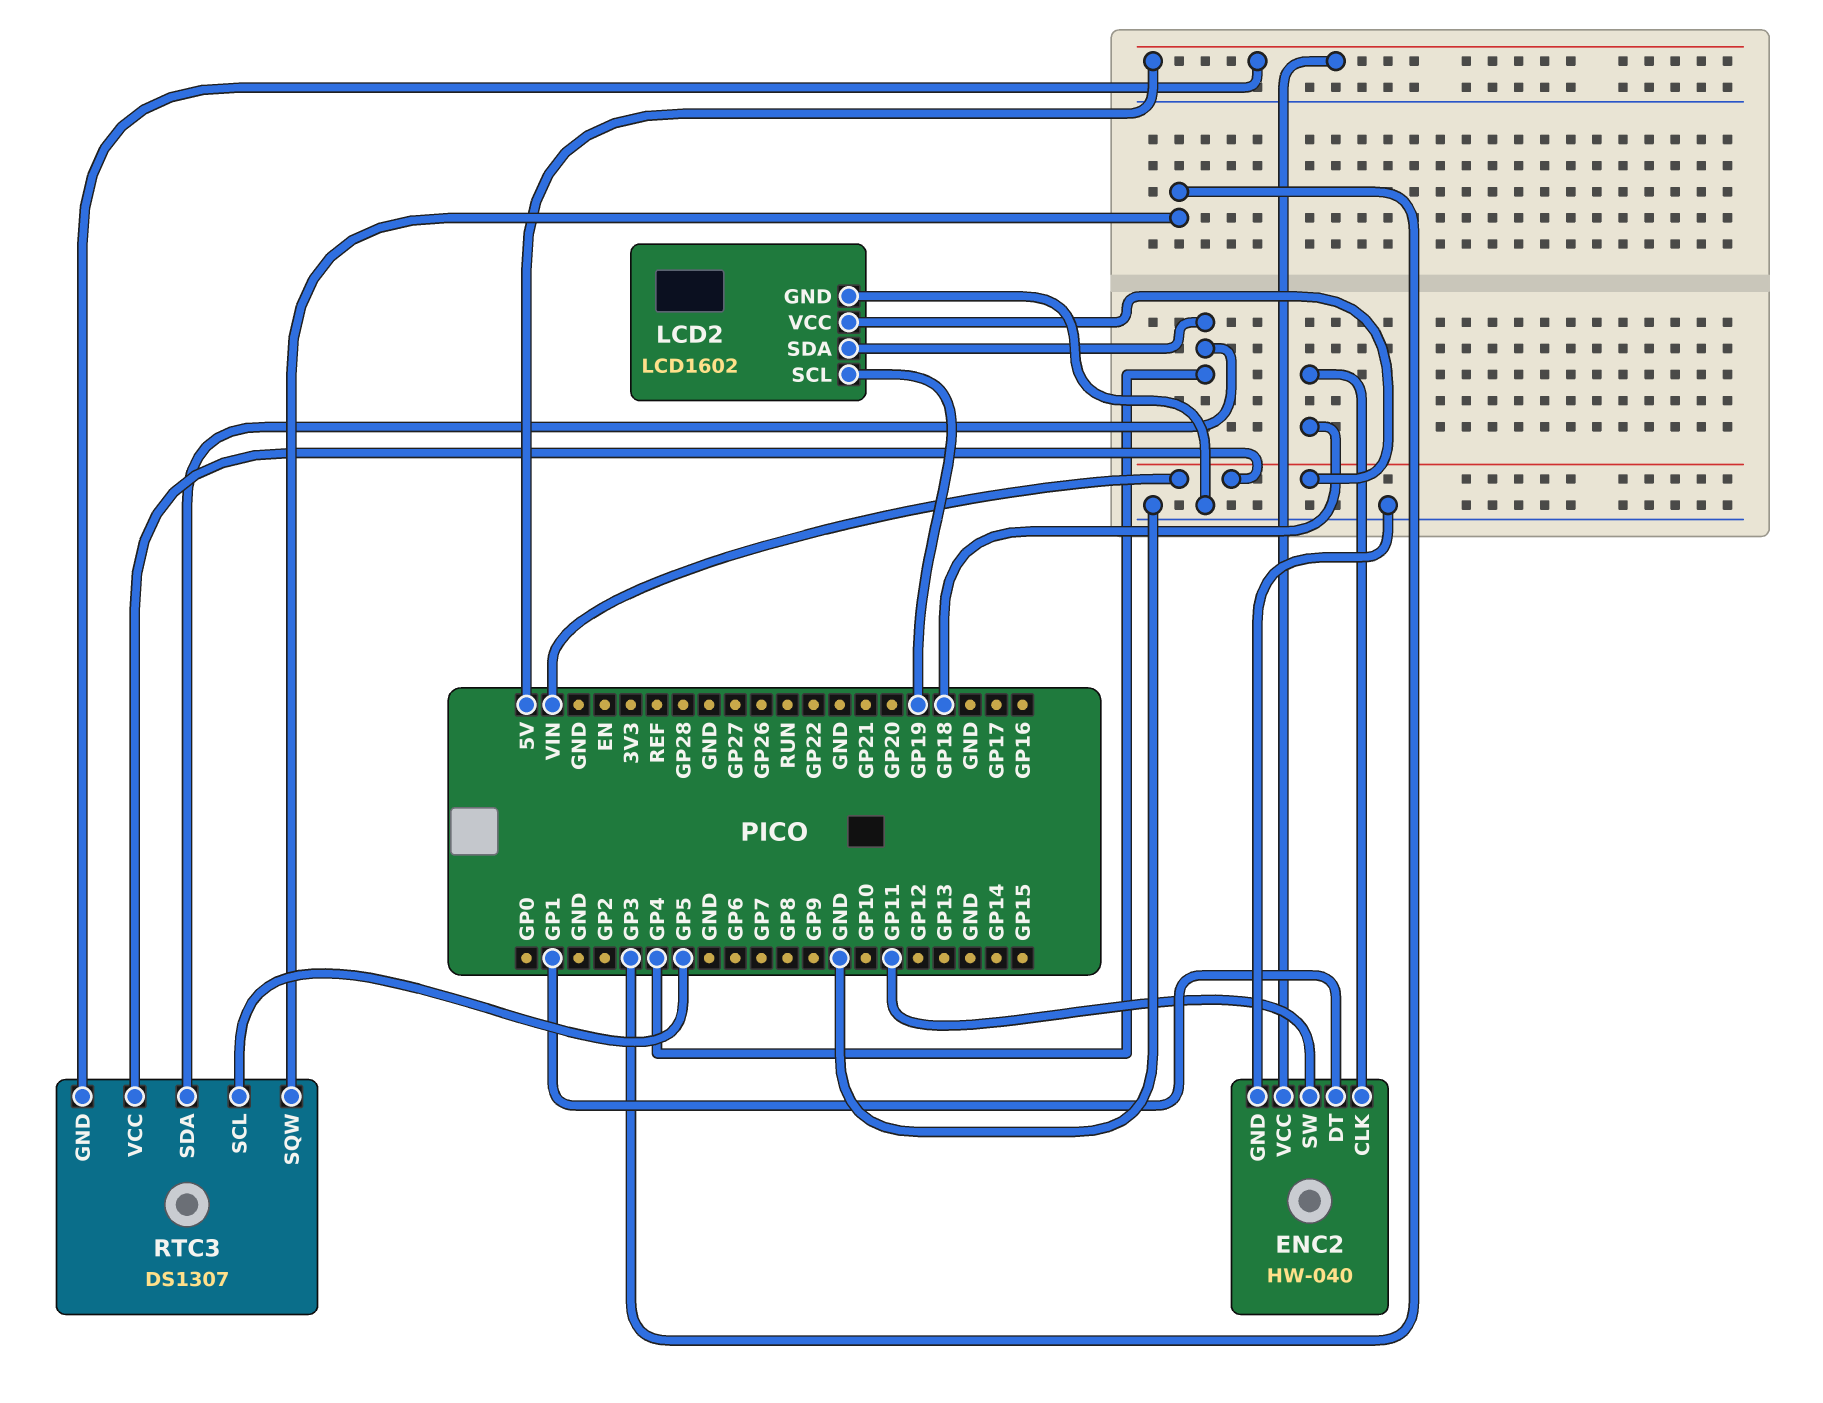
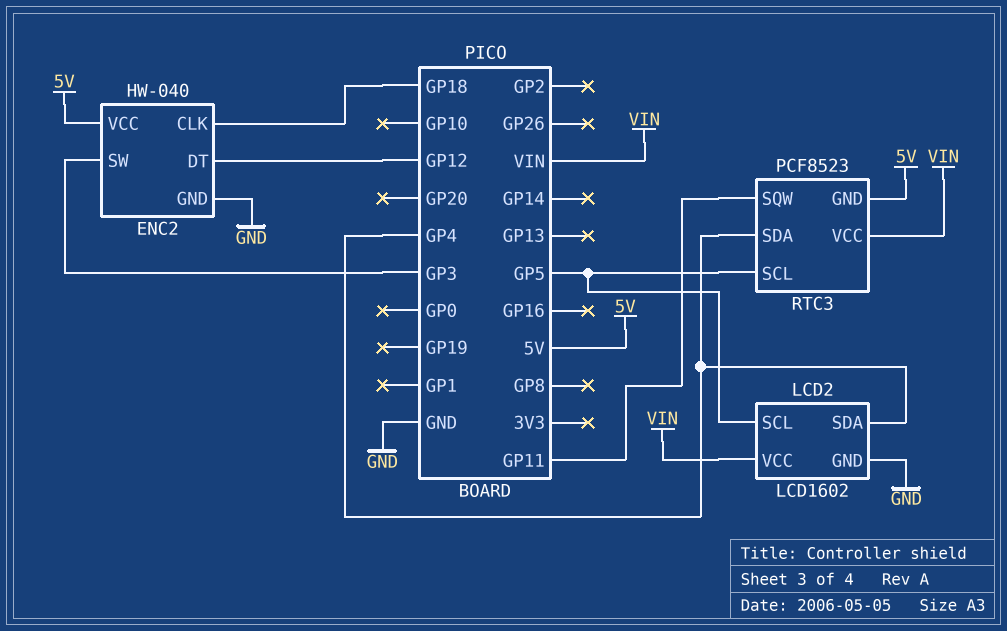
ENC2 pin DT: GP1 -> GP12
ENC2 pin SW: GP11 -> GP3
LCD2 pin SCL: GP19 -> GP5
RTC3: DS1307 -> PCF8523
RTC3 pin SQW: GP3 -> GP11

